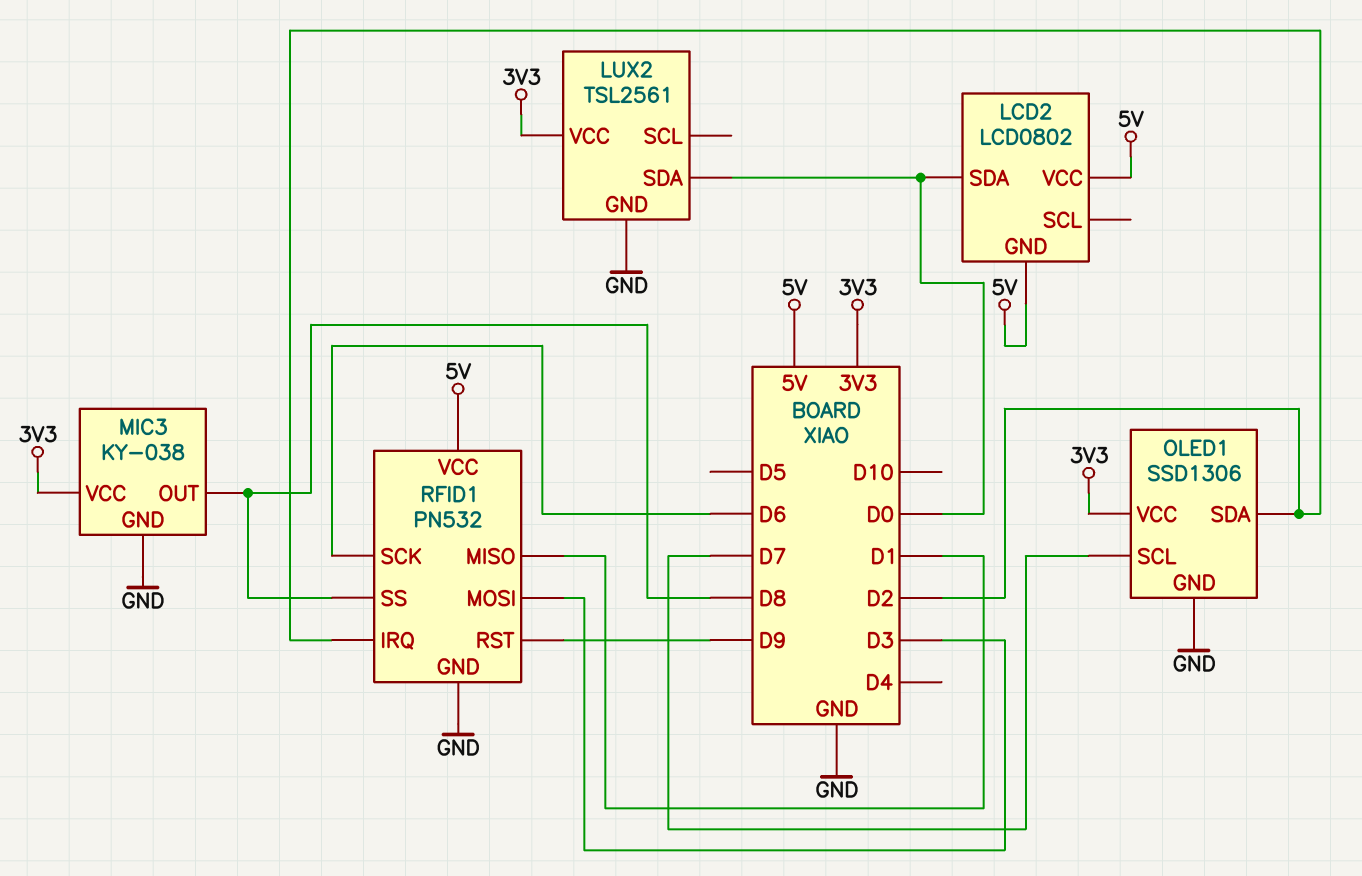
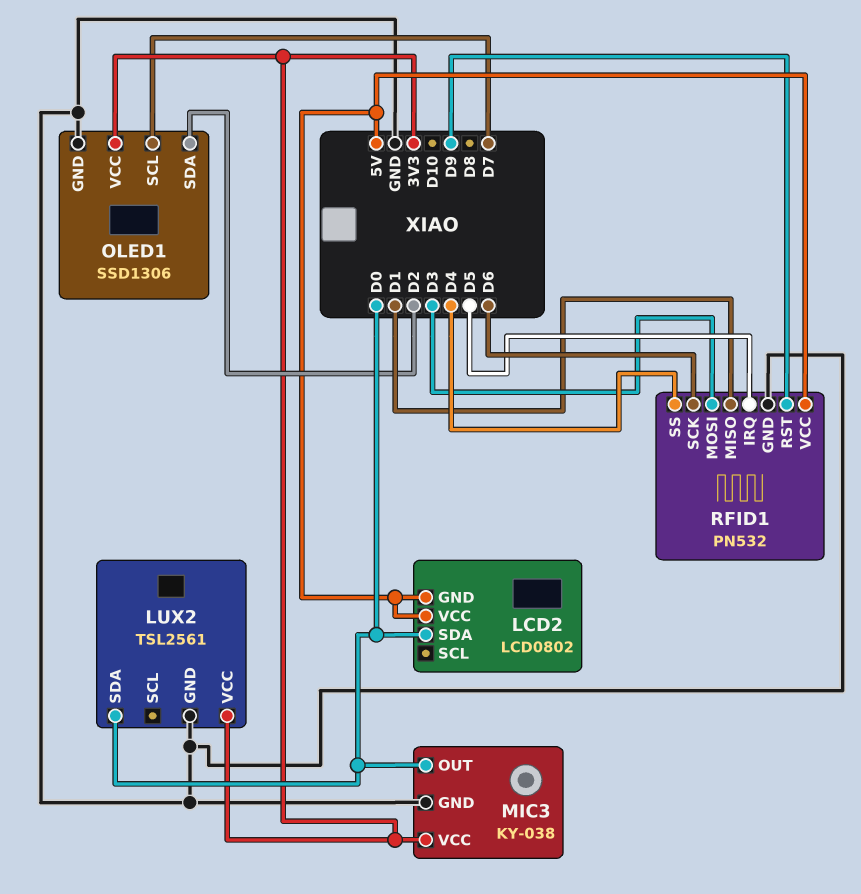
MIC3 pin OUT: D8 -> D0
RFID1 pin IRQ: D2 -> D5
RFID1 pin SS: D8 -> D4

